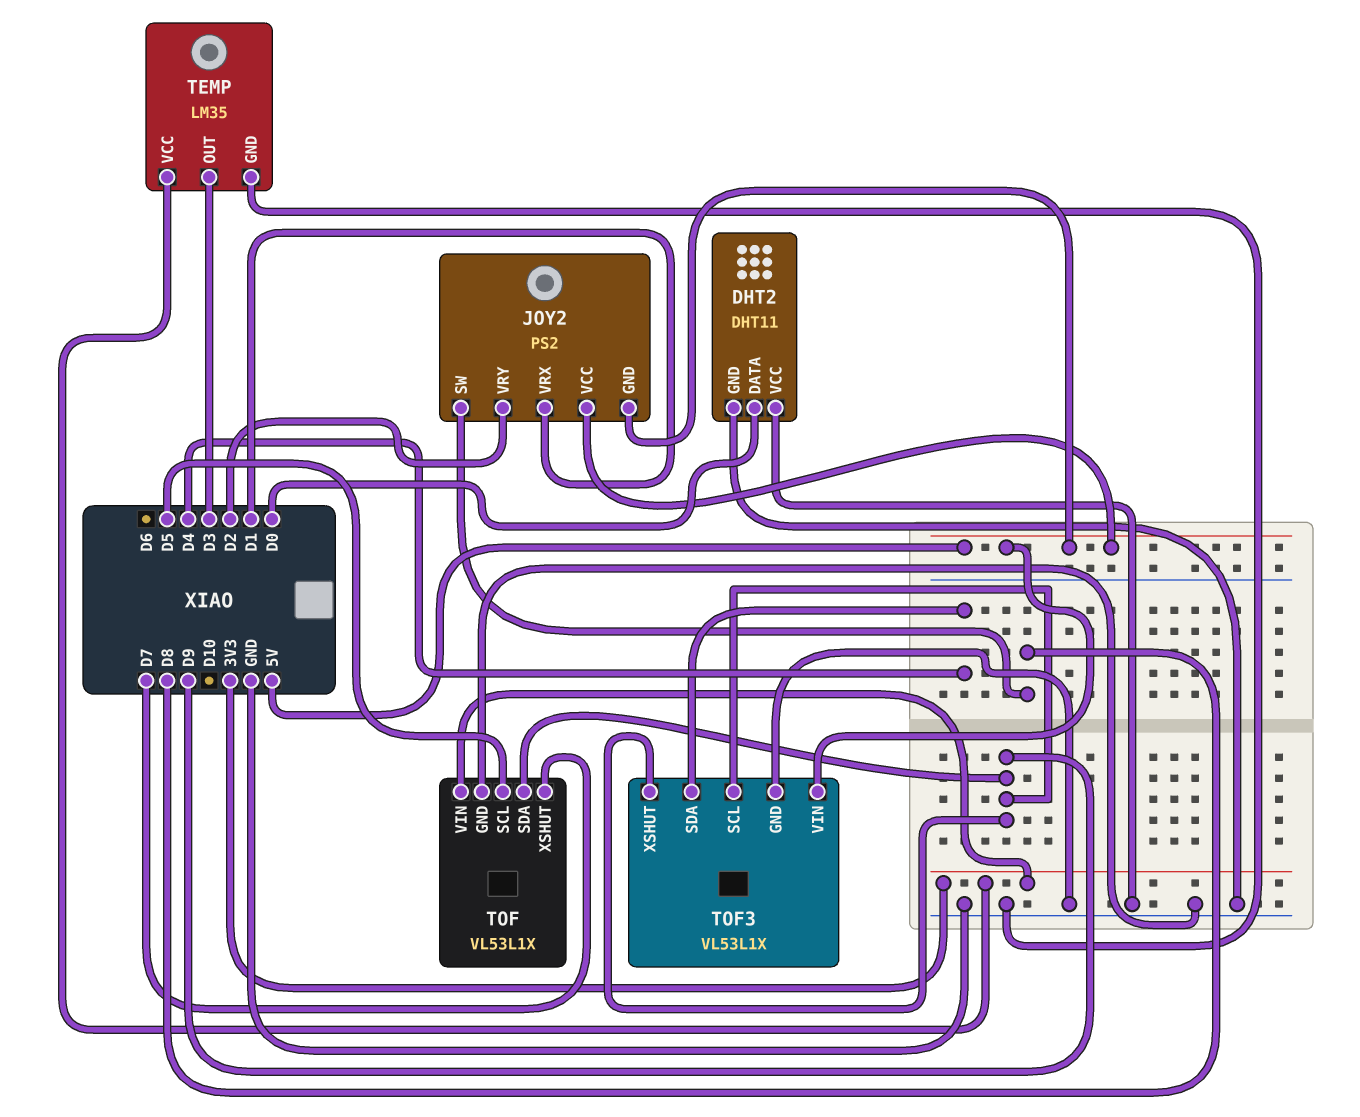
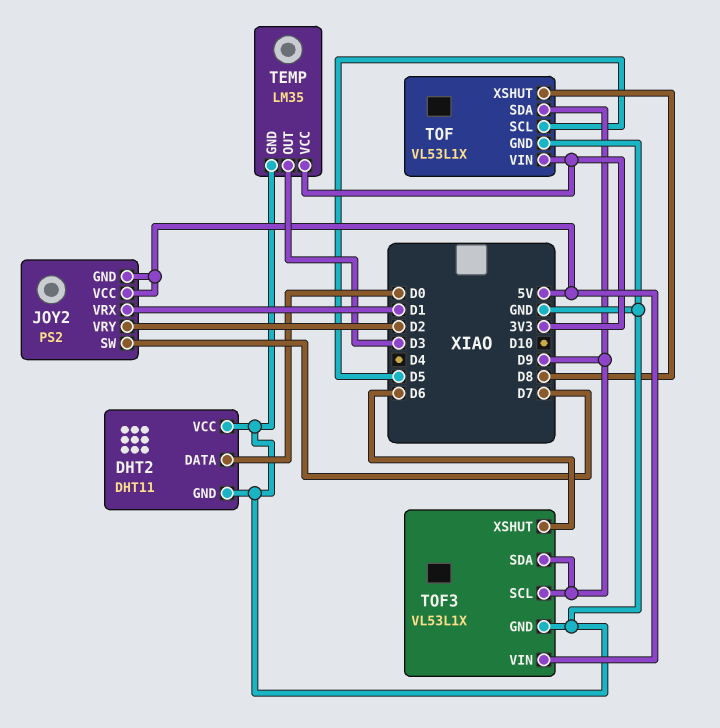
JOY2 pin SW: D8 -> D7
TOF pin XSHUT: D7 -> D8
TOF3 pin SDA: D4 -> D9
TOF3 pin XSHUT: D9 -> D6

